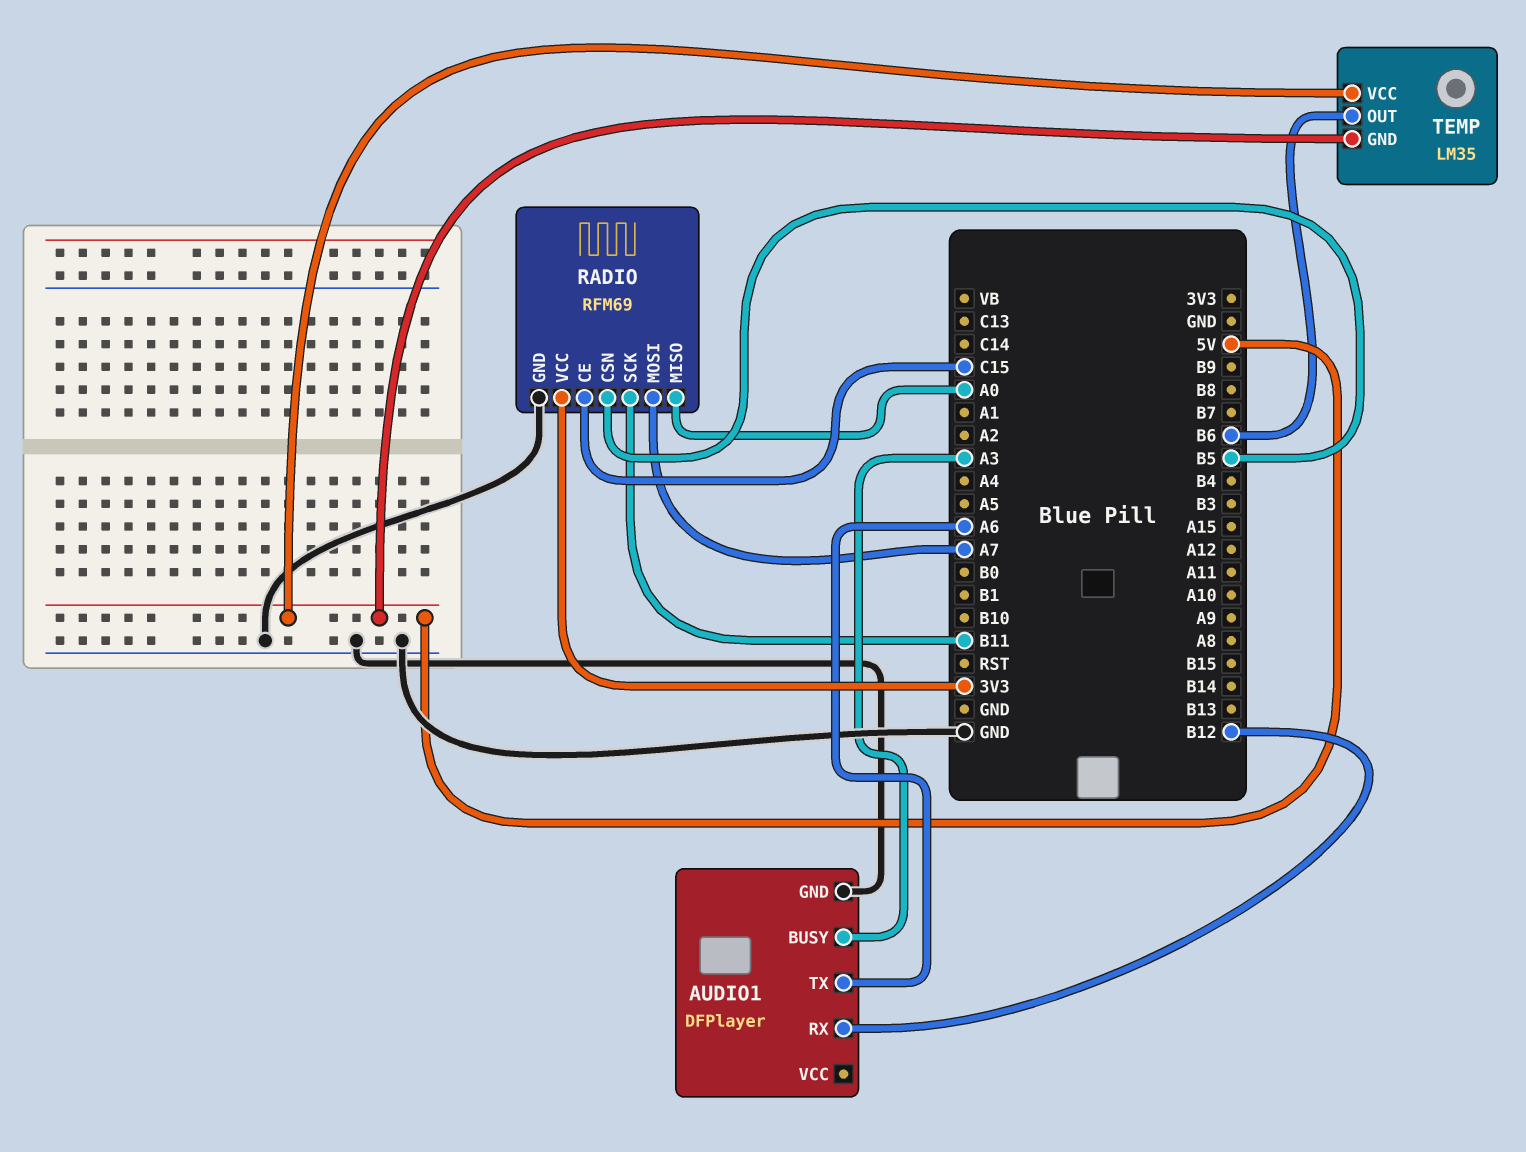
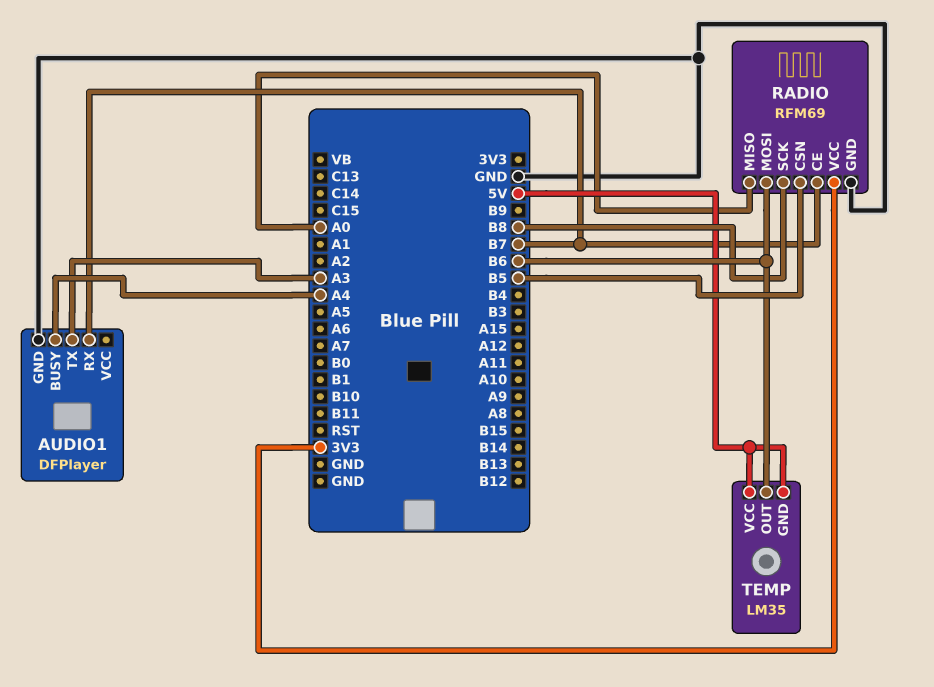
AUDIO1 pin BUSY: A3 -> A4
AUDIO1 pin RX: B12 -> B7
AUDIO1 pin TX: A6 -> A3
RADIO pin CE: C15 -> B7
RADIO pin MOSI: A7 -> B6
RADIO pin SCK: B11 -> B8

